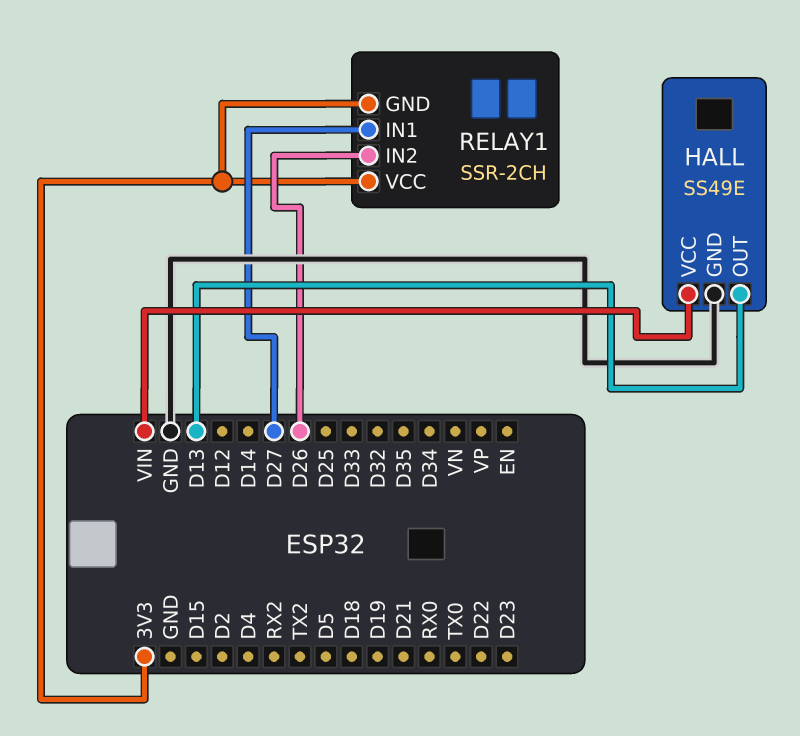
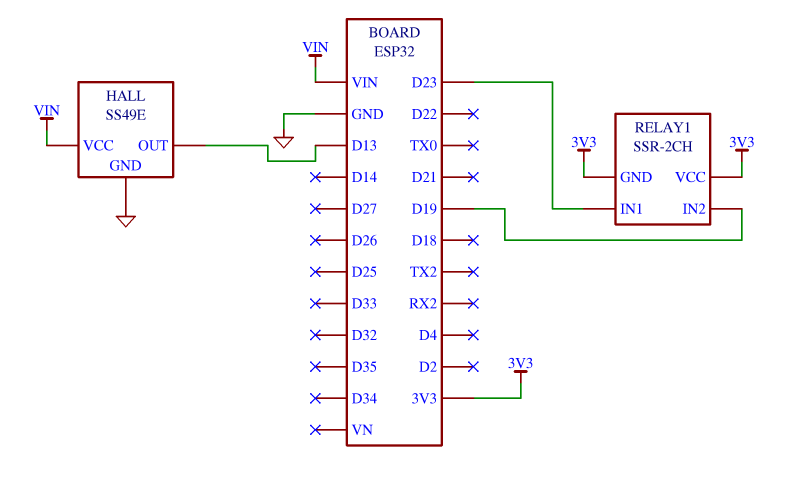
RELAY1 pin IN1: D27 -> D23
RELAY1 pin IN2: D26 -> D19

